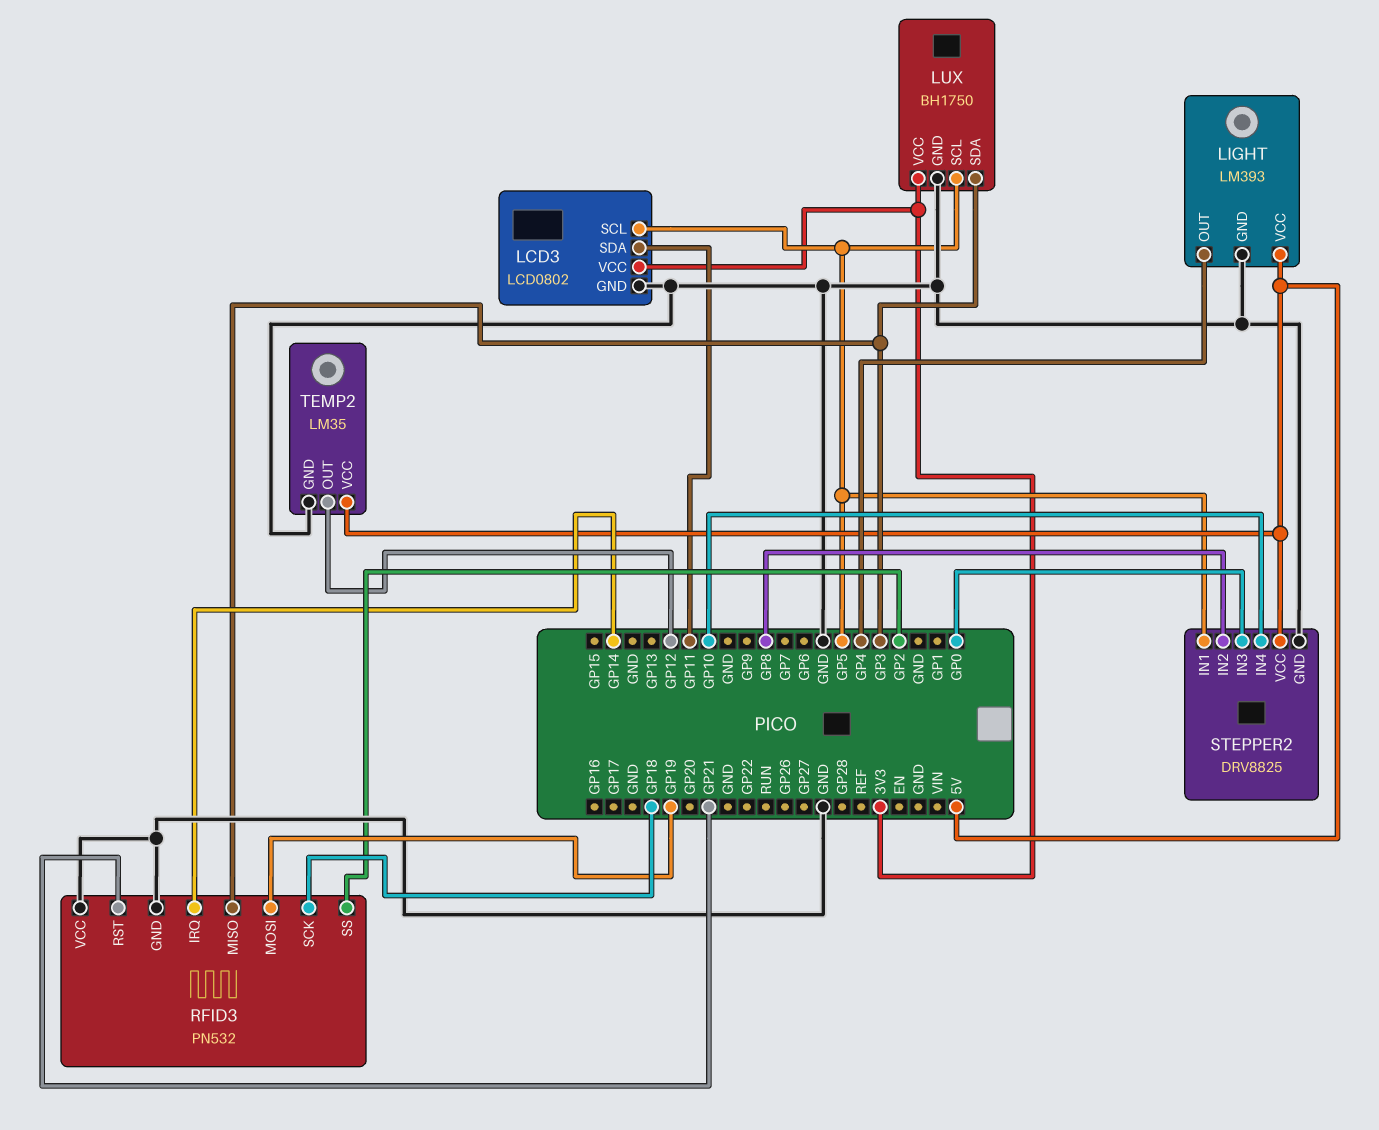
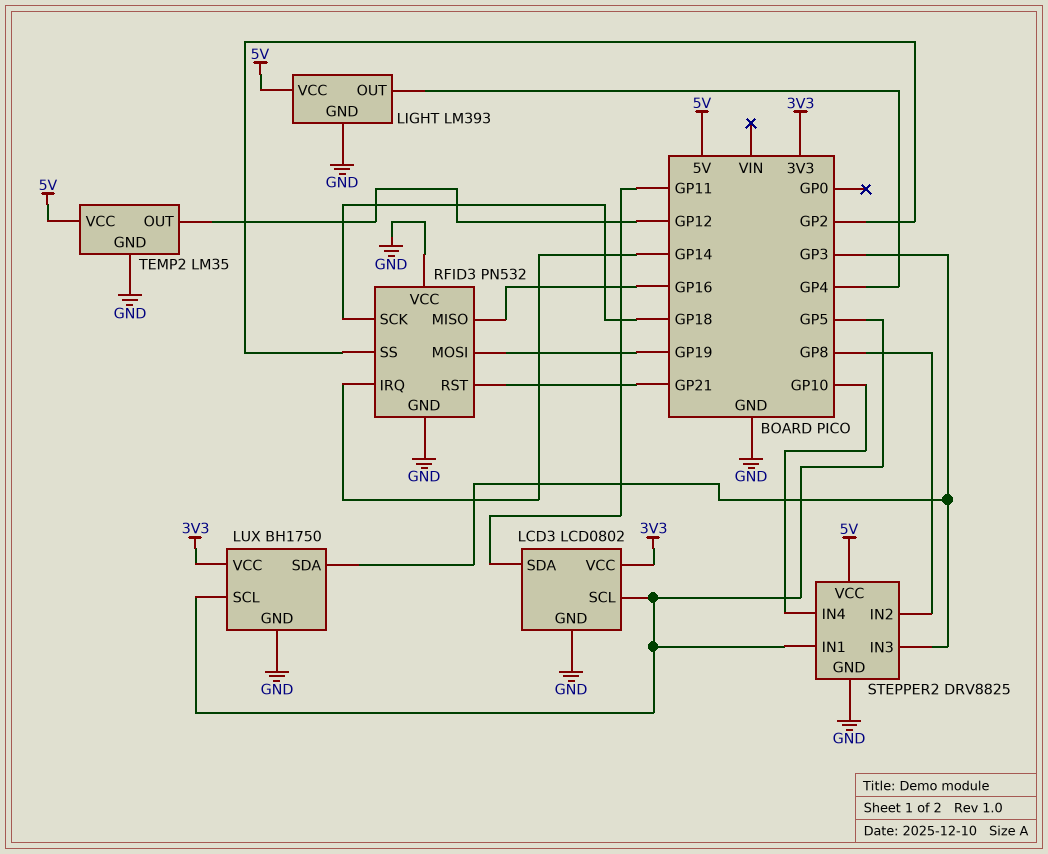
RFID3 pin MISO: GP3 -> GP16
STEPPER2 pin IN3: GP0 -> GP3

